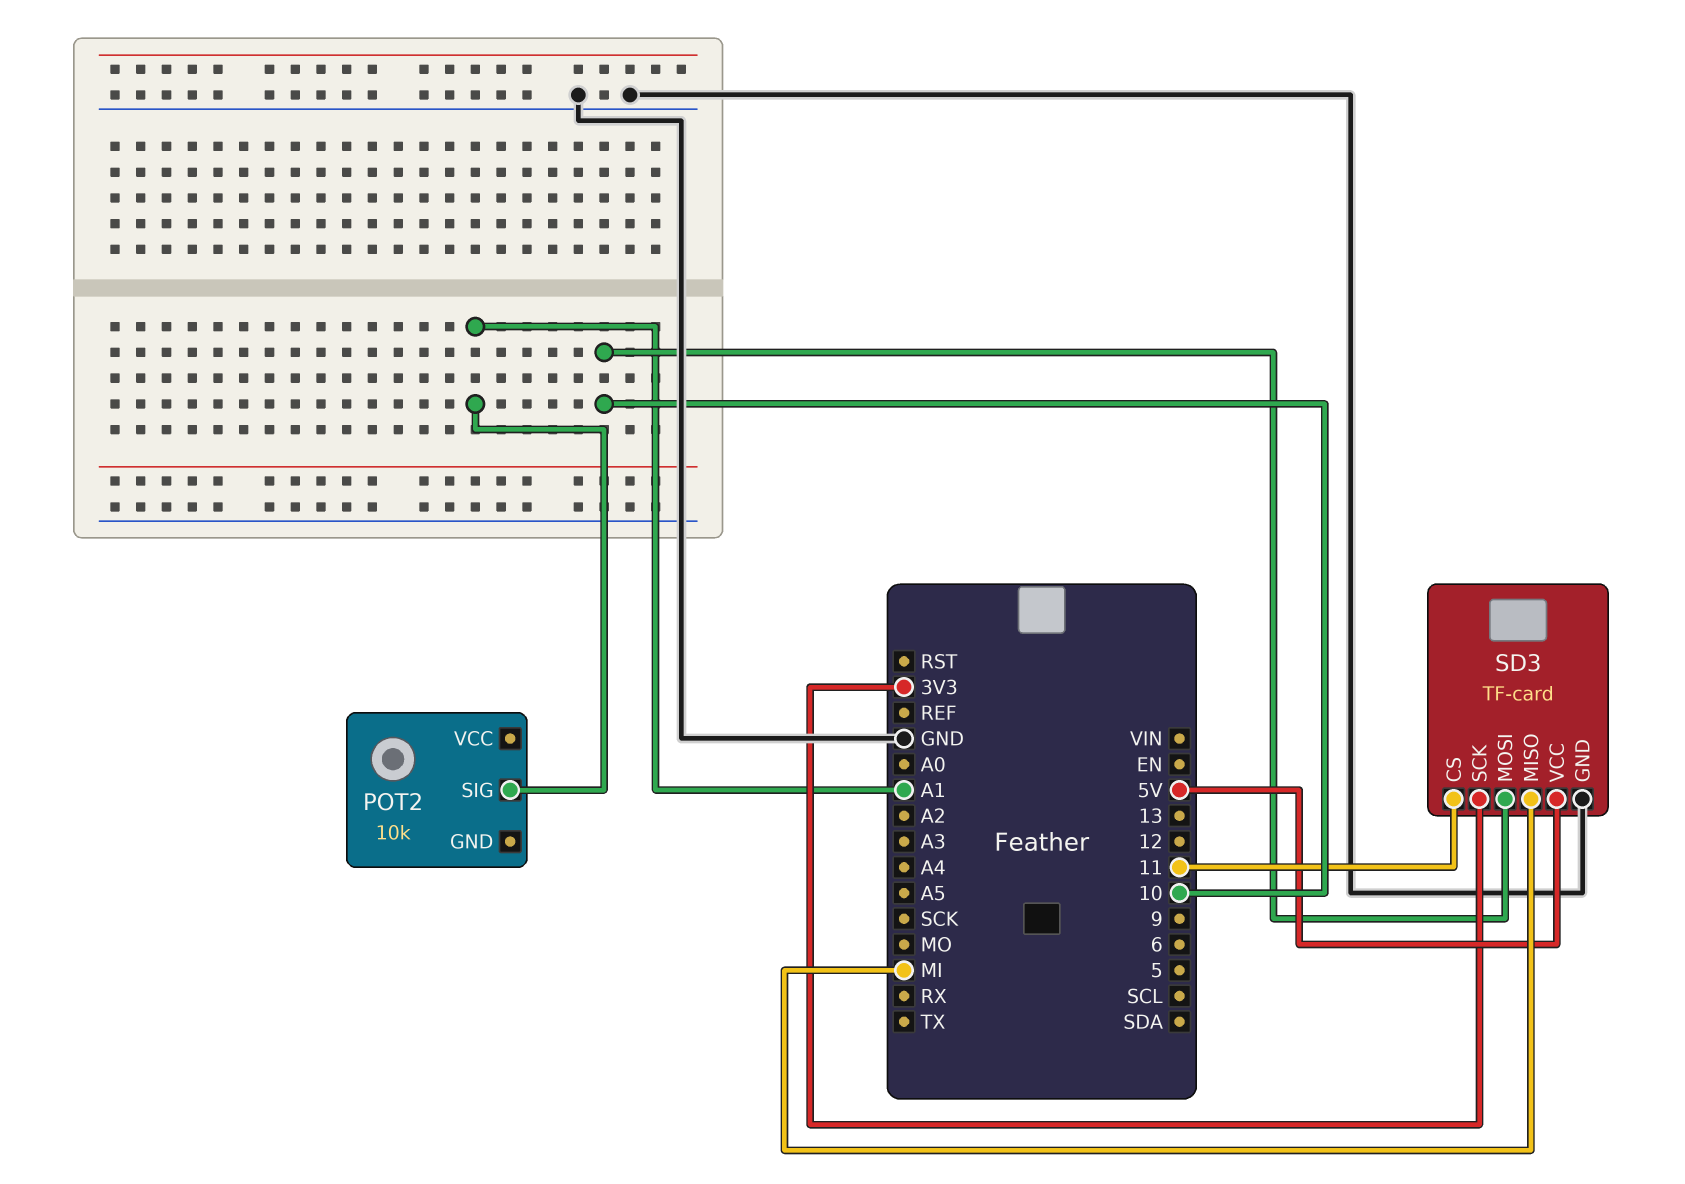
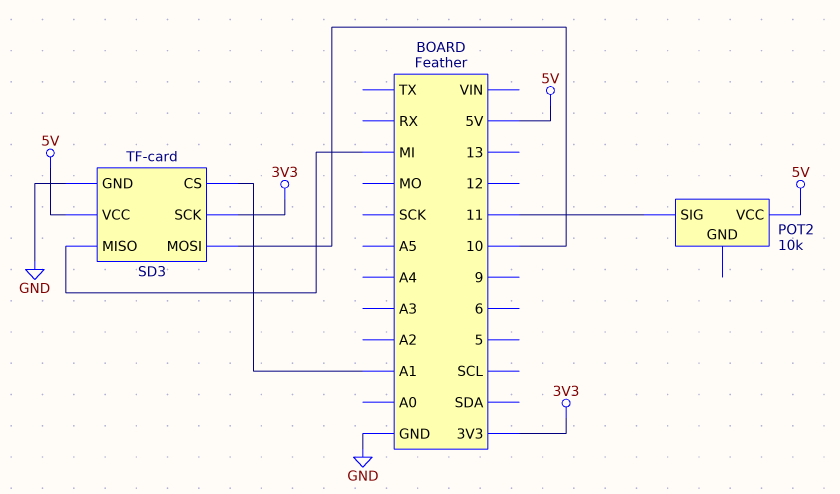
POT2 pin SIG: A1 -> 11
POT2 pin VCC: none -> 5V
SD3 pin CS: 11 -> A1

